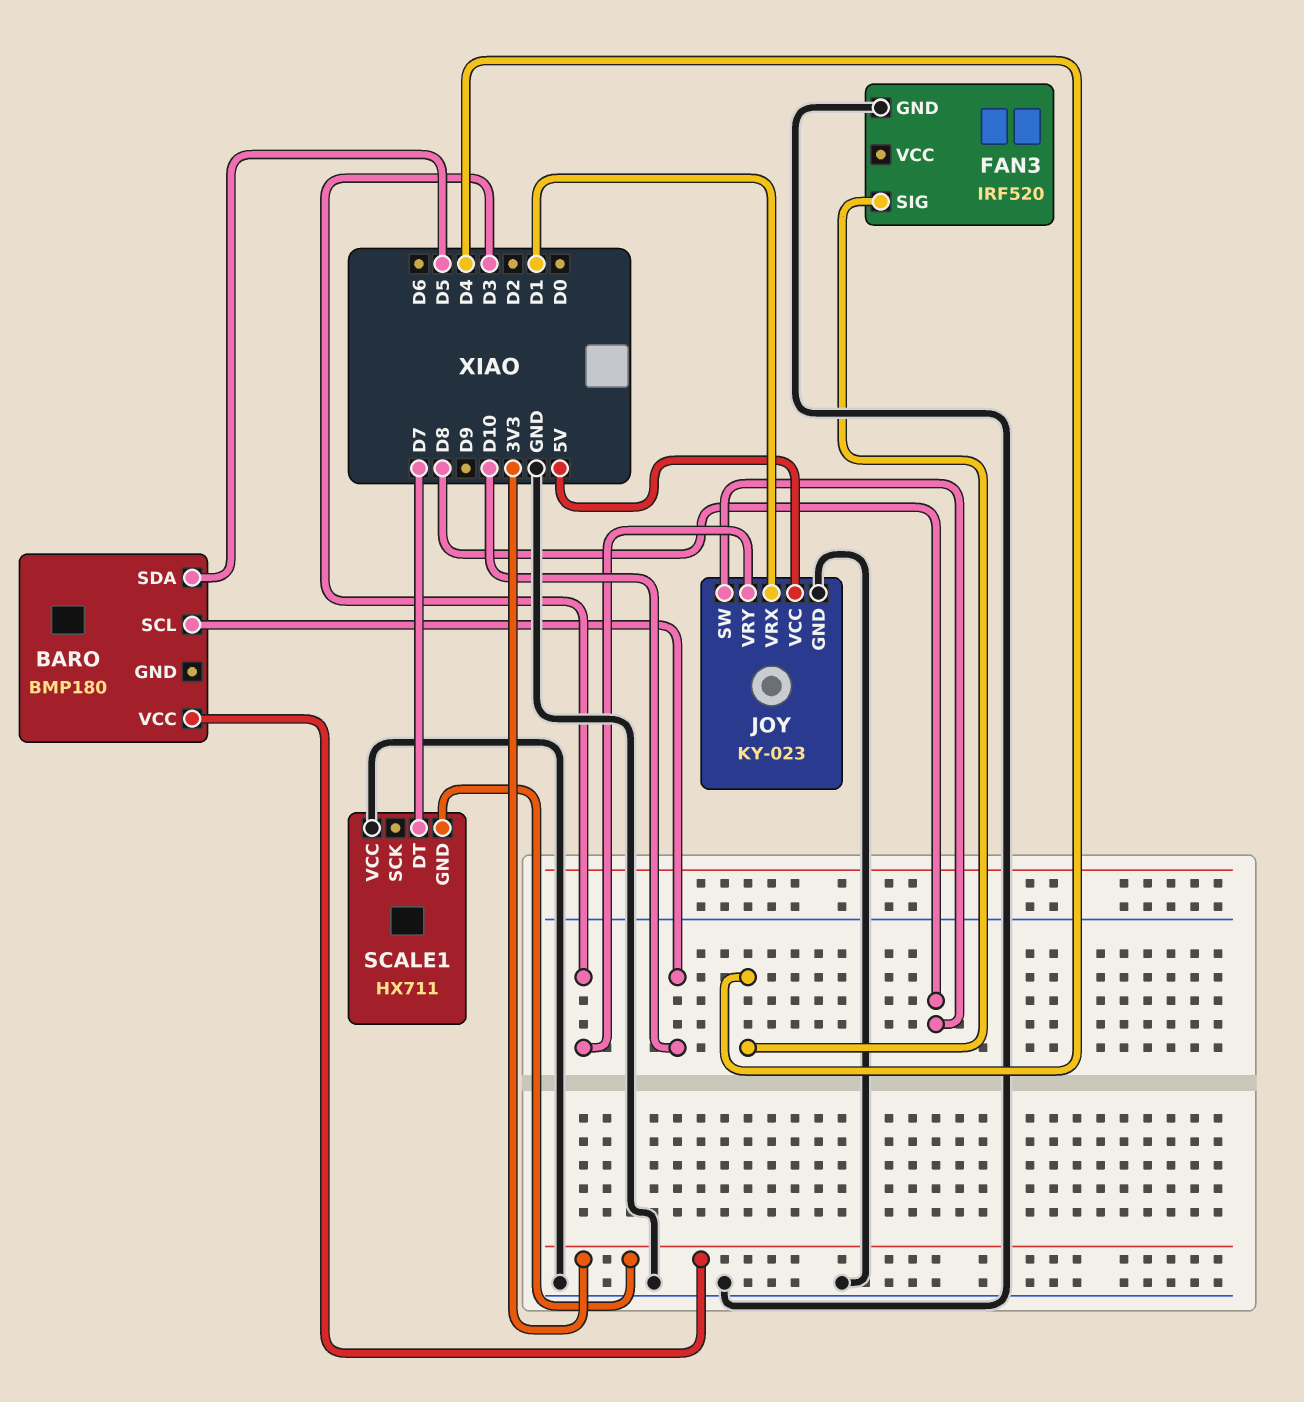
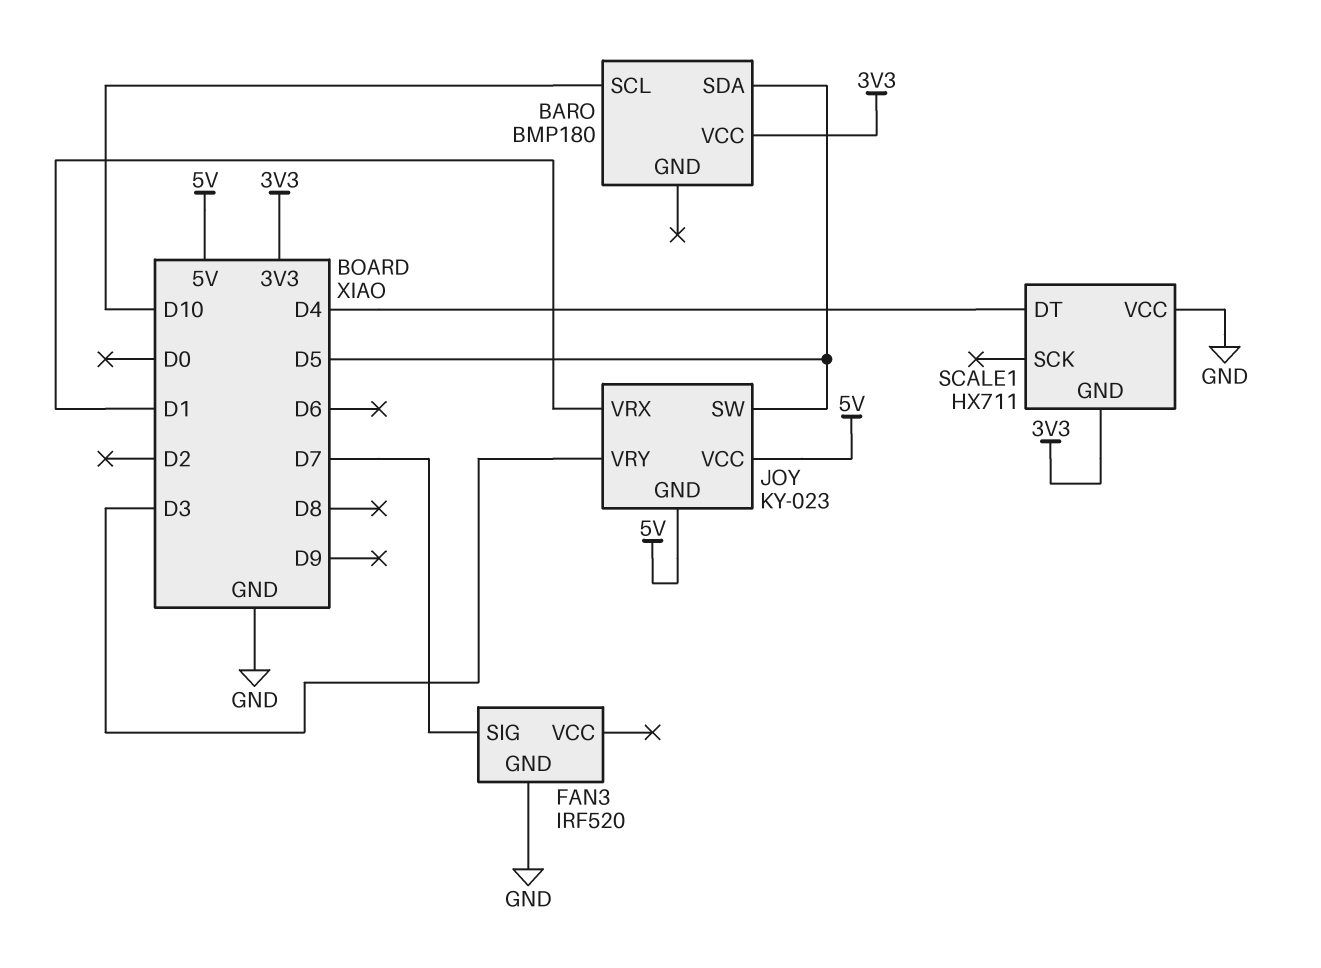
FAN3 pin SIG: D4 -> D7
JOY pin GND: GND -> 5V
JOY pin SW: D8 -> D5
SCALE1 pin DT: D7 -> D4

